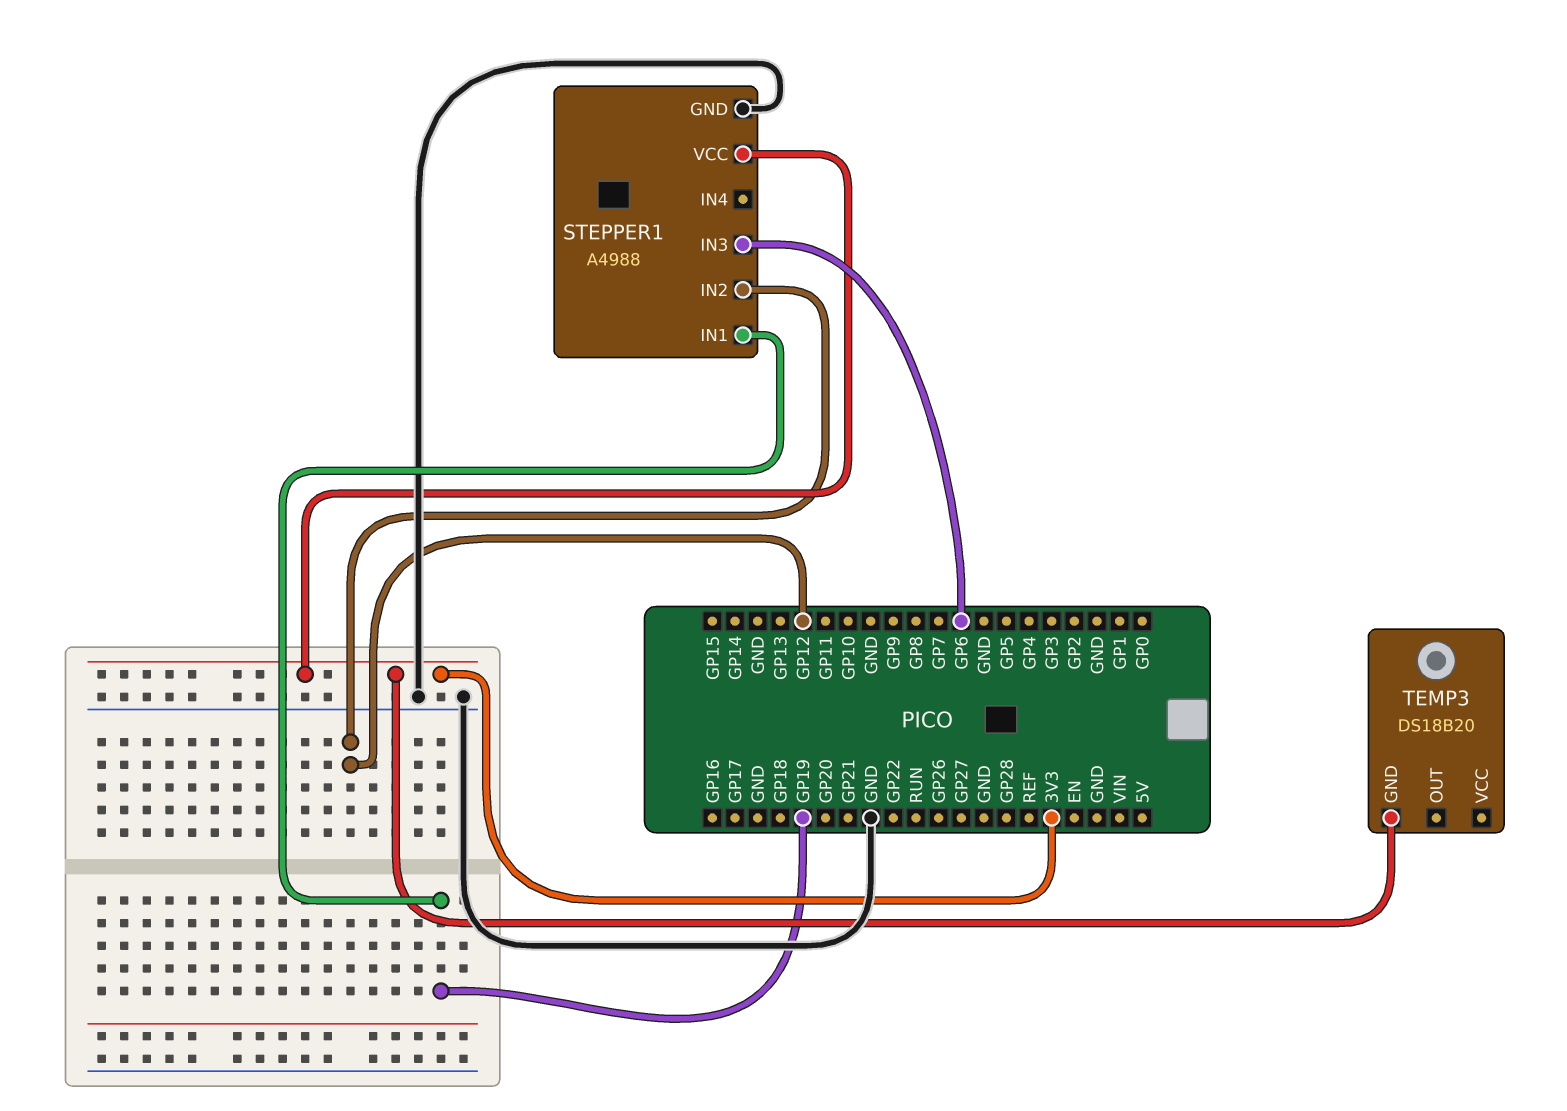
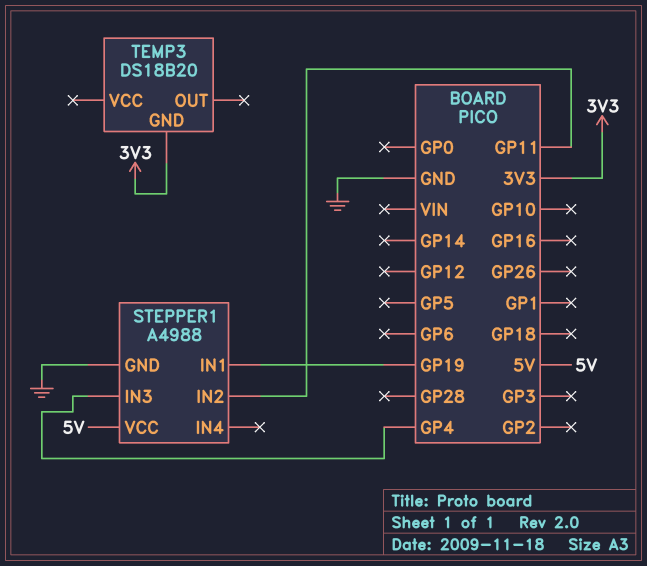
STEPPER1 pin IN2: GP12 -> GP11
STEPPER1 pin IN3: GP6 -> GP4
STEPPER1 pin VCC: 3V3 -> 5V

